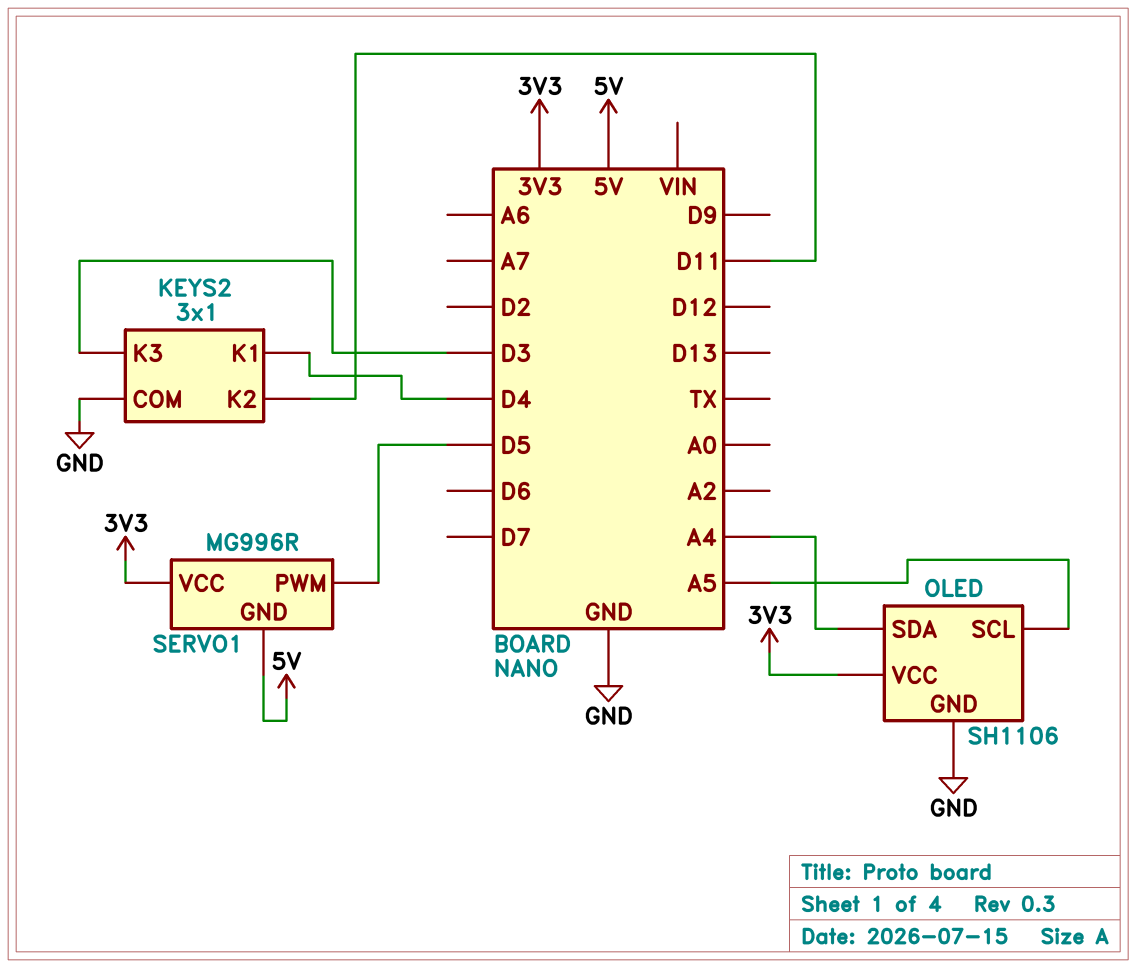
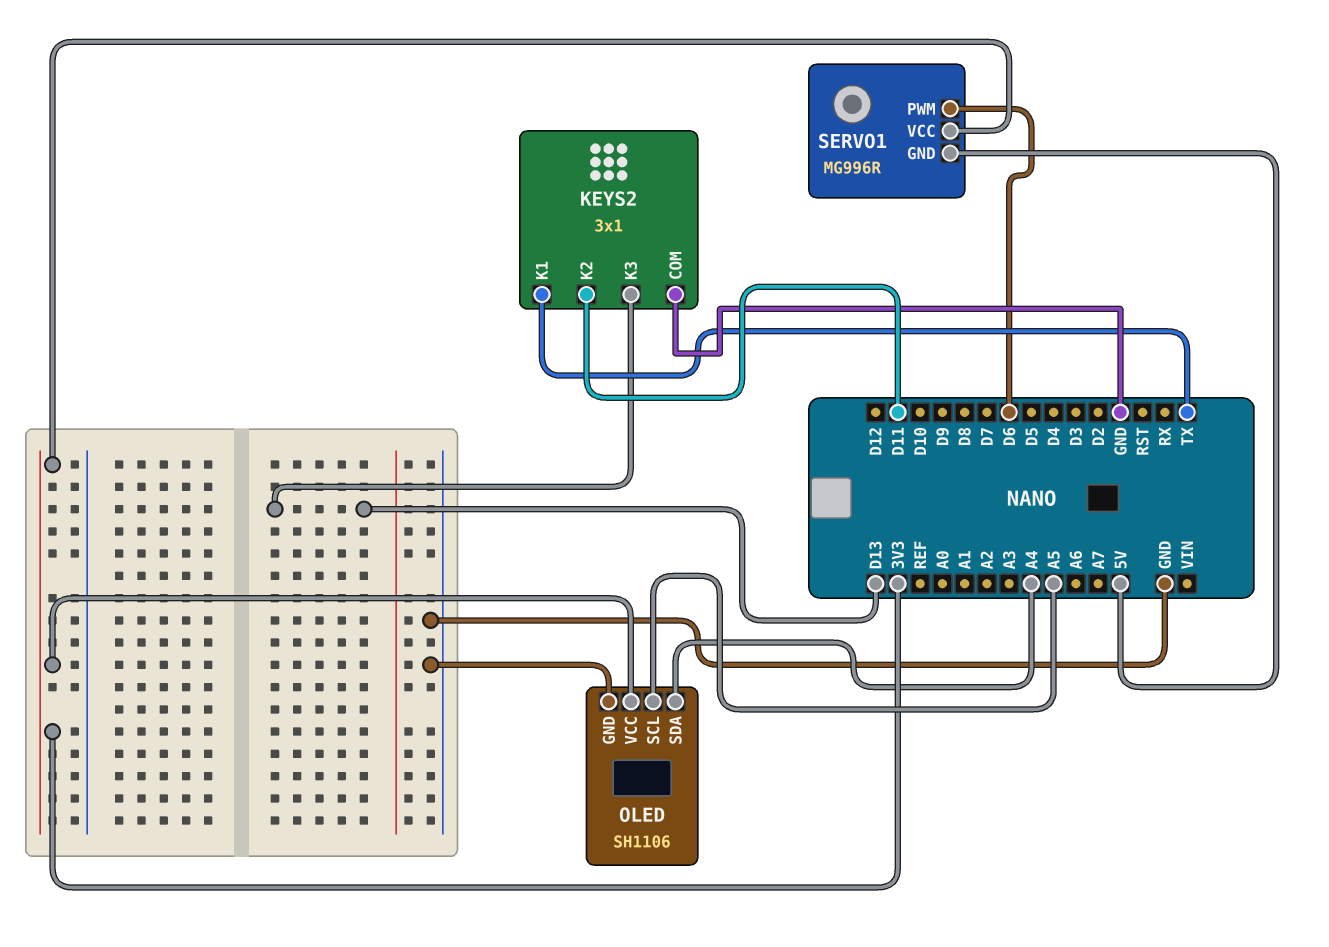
KEYS2 pin K1: D4 -> TX
KEYS2 pin K3: D3 -> D13
SERVO1 pin PWM: D5 -> D6

